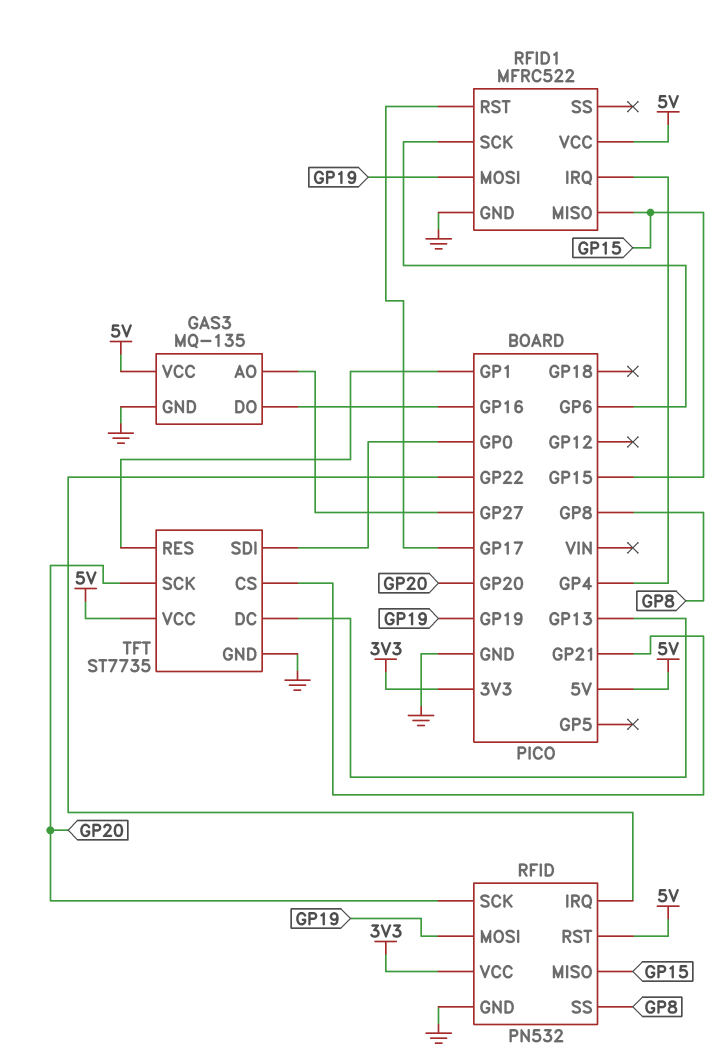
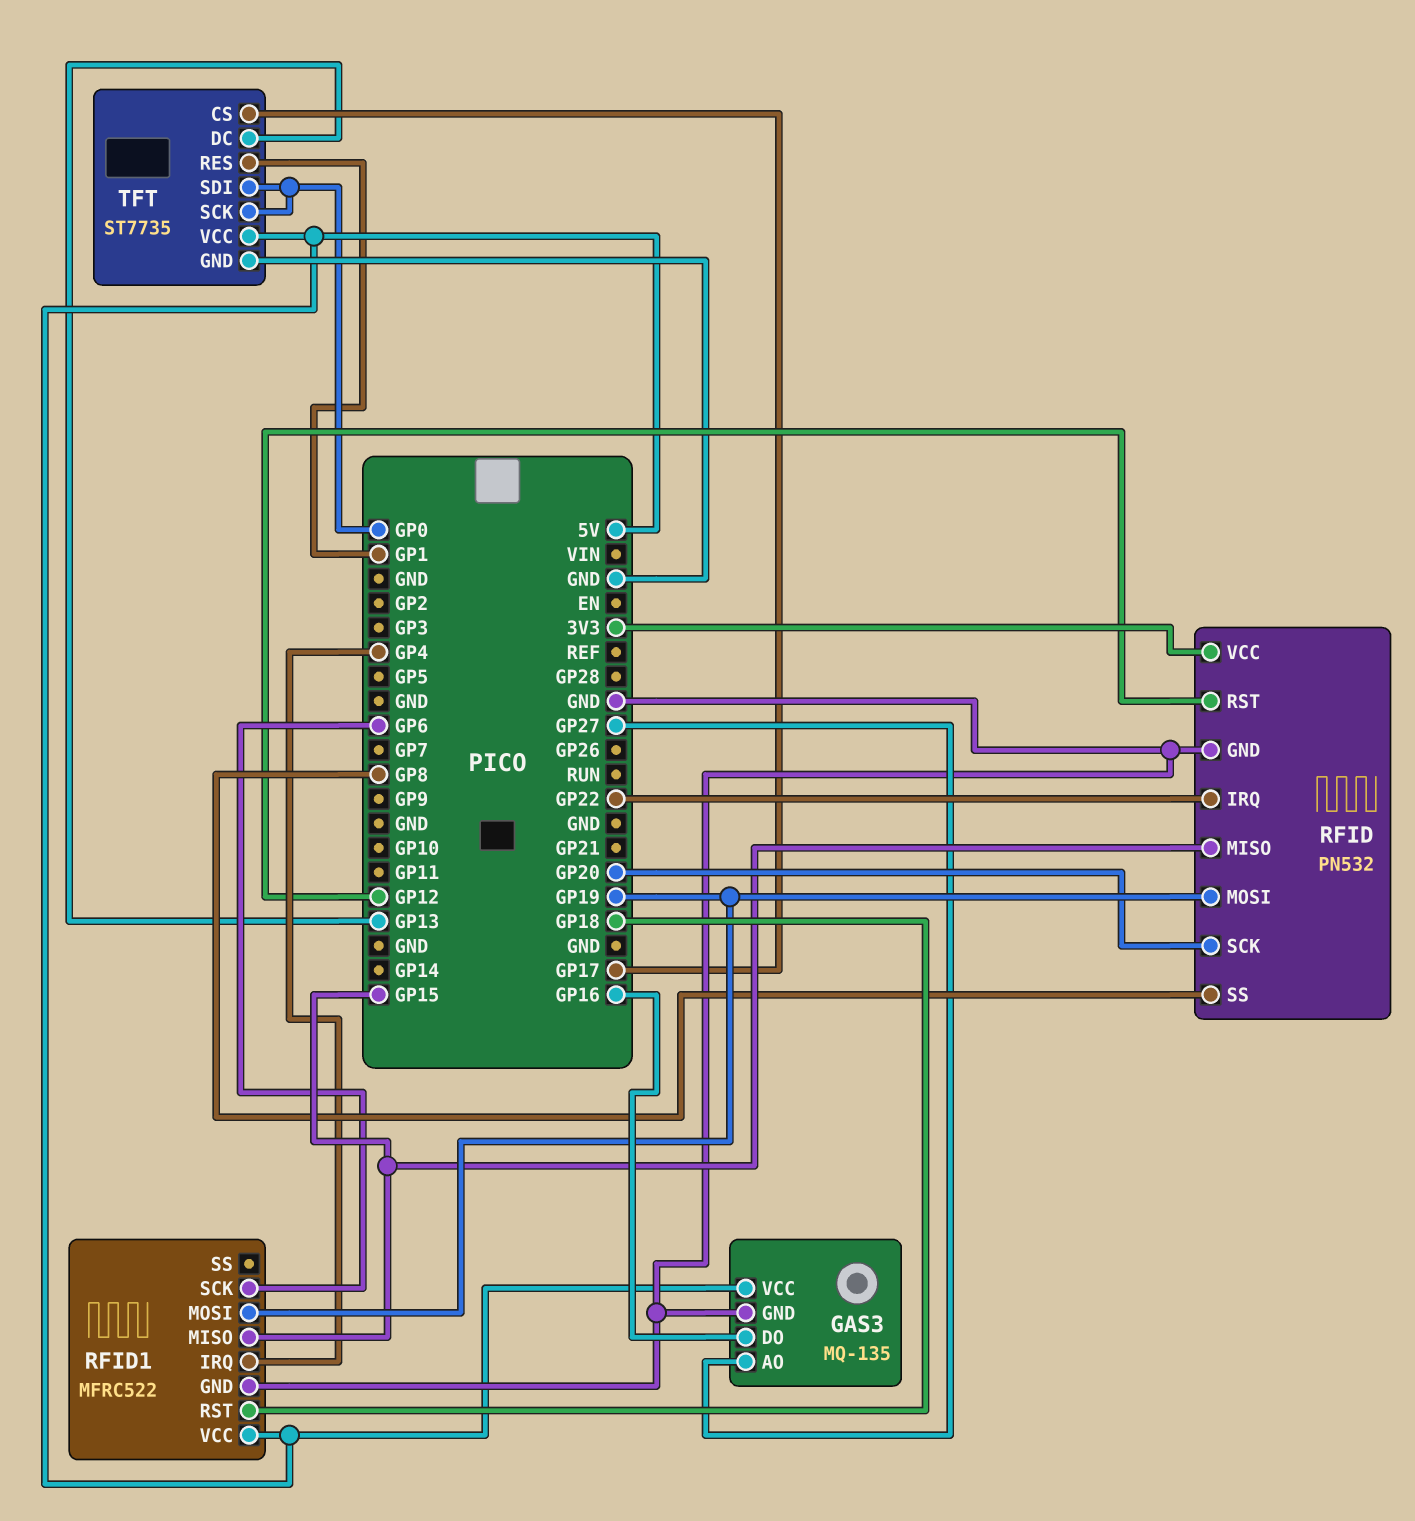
RFID pin RST: 5V -> GP12
RFID1 pin RST: GP17 -> GP18
TFT pin CS: GP21 -> GP17
TFT pin SCK: GP20 -> GP0

